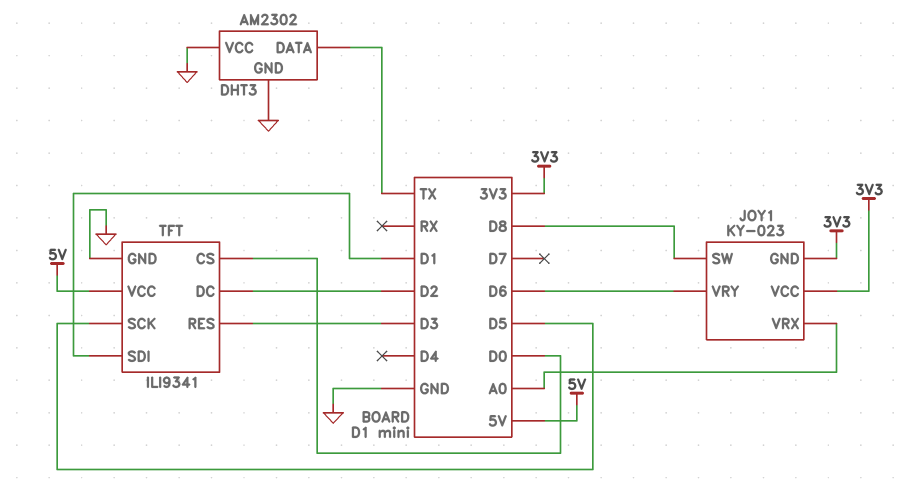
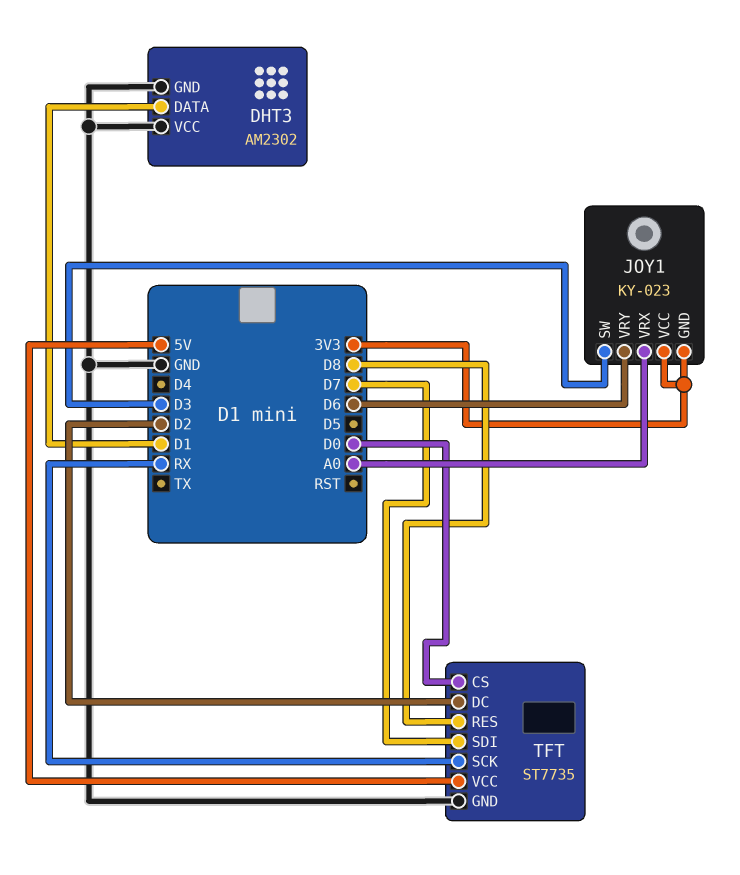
DHT3 pin DATA: TX -> D1
JOY1 pin SW: D8 -> D3
TFT: ILI9341 -> ST7735
TFT pin RES: D3 -> D8
TFT pin SCK: D5 -> RX
TFT pin SDI: D1 -> D7

